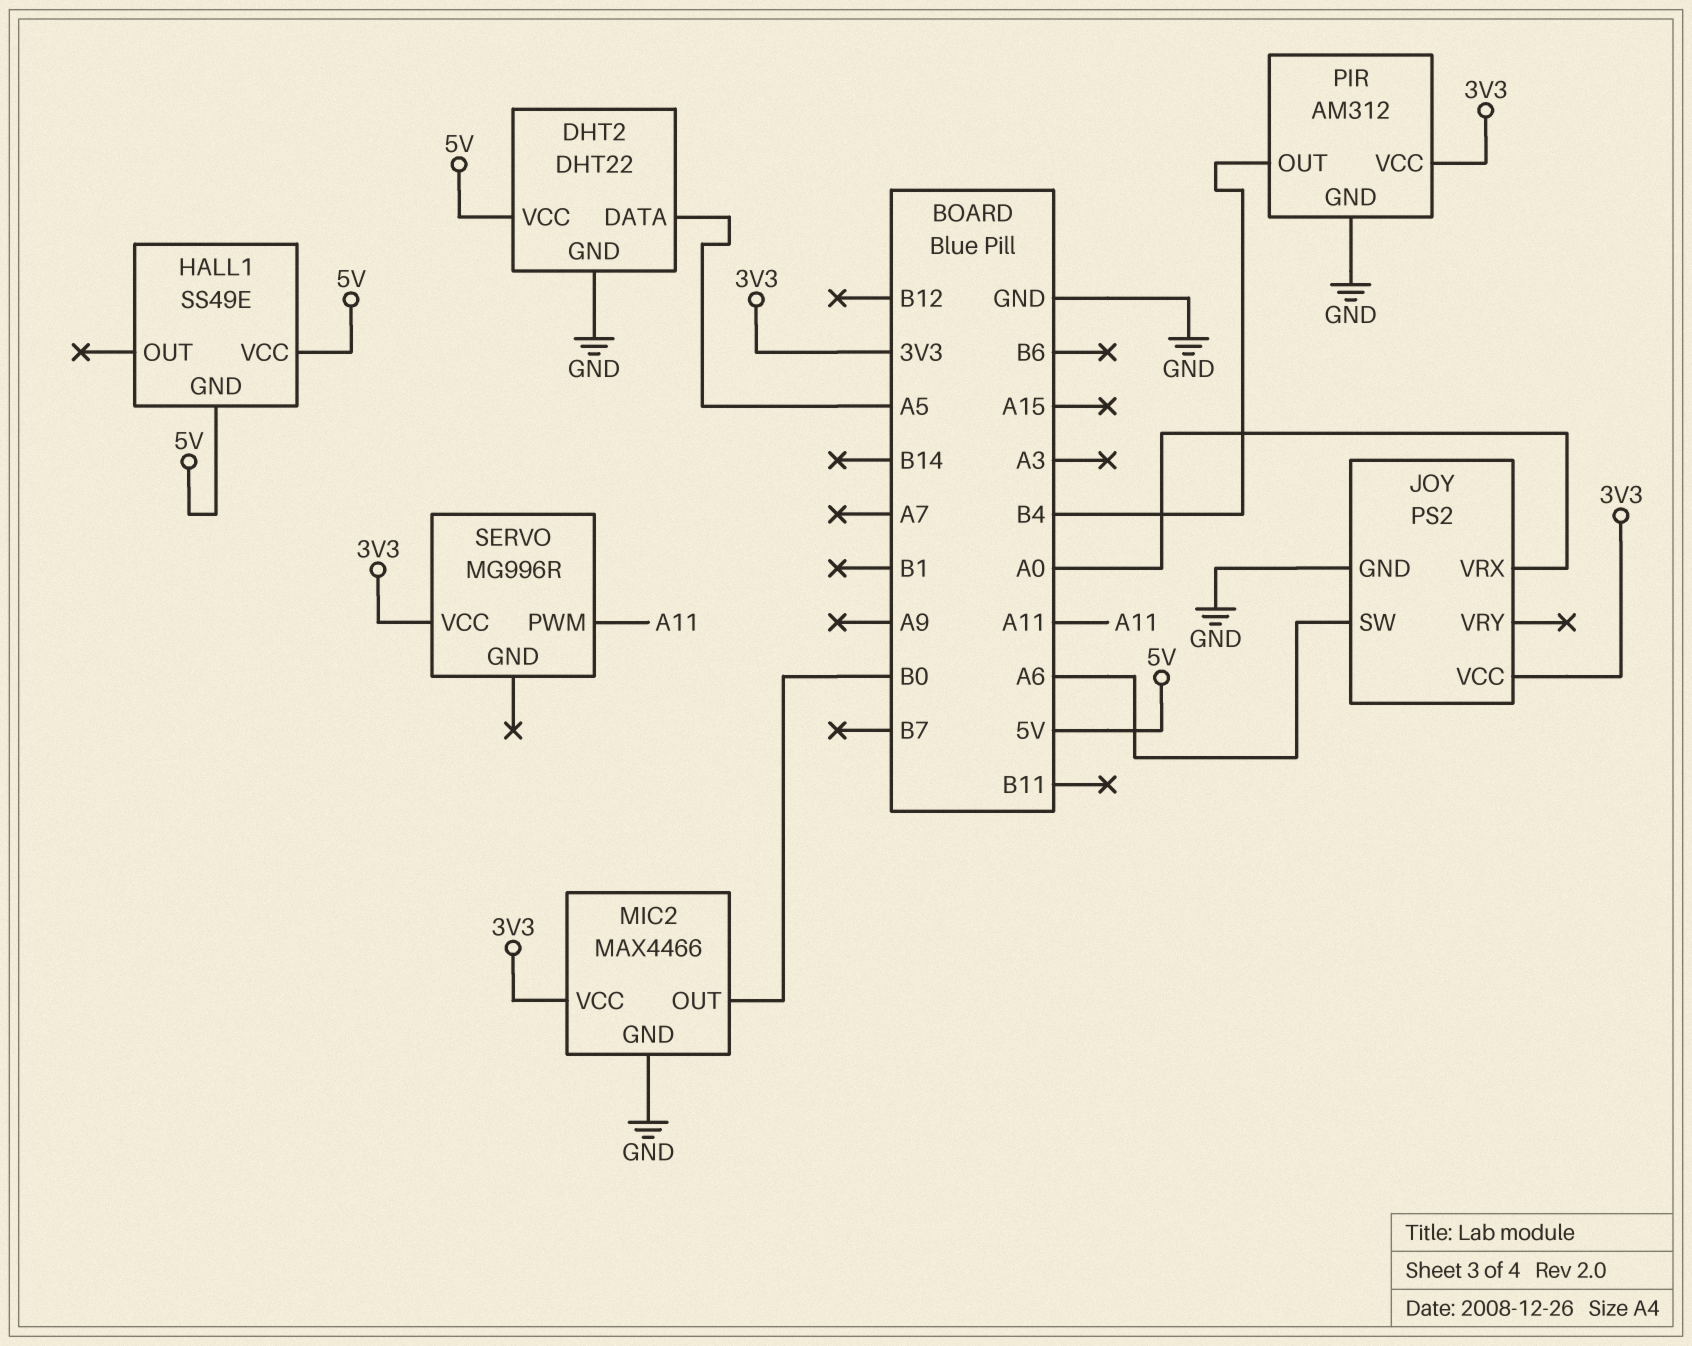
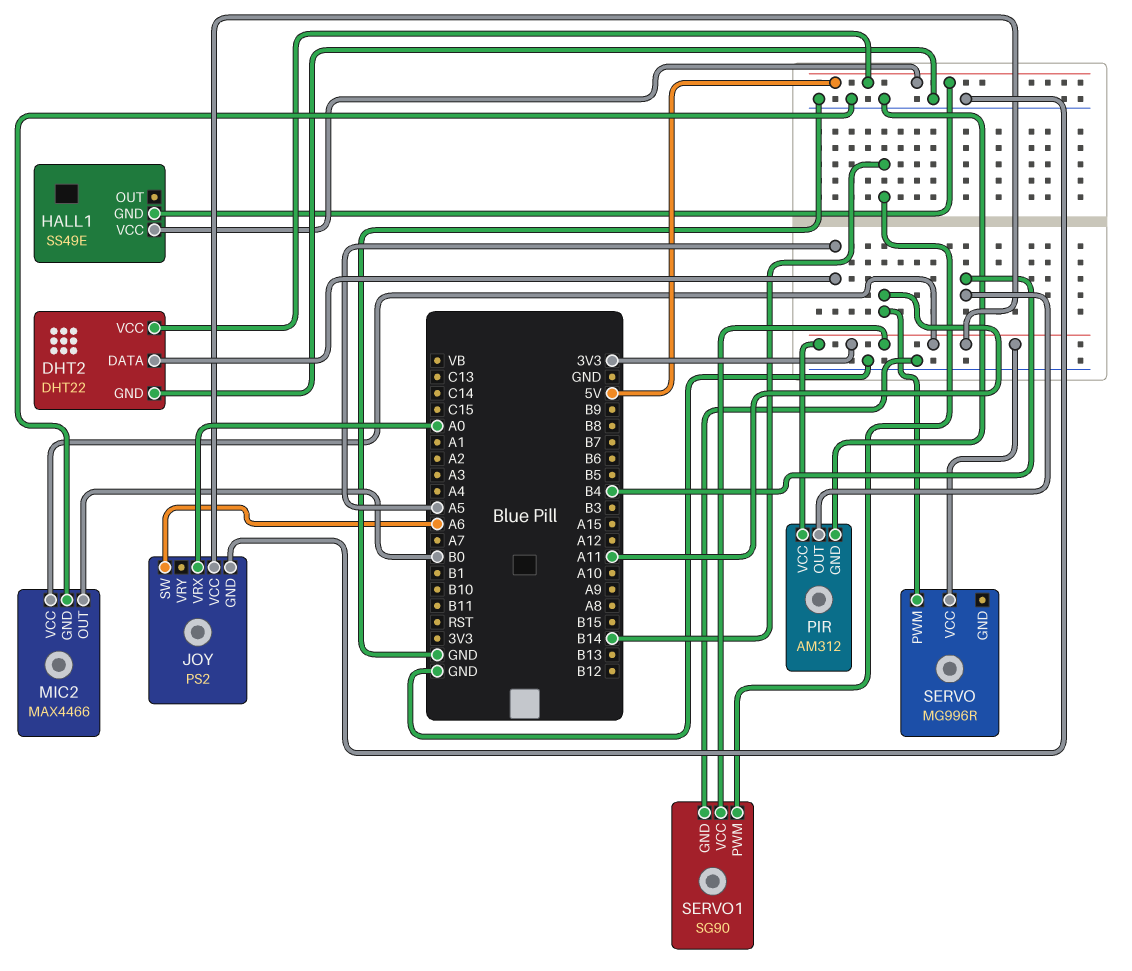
SERVO1: none -> SG90
SERVO1 pin GND: none -> GND
SERVO1 pin PWM: none -> B14
SERVO1 pin VCC: none -> 3V3

